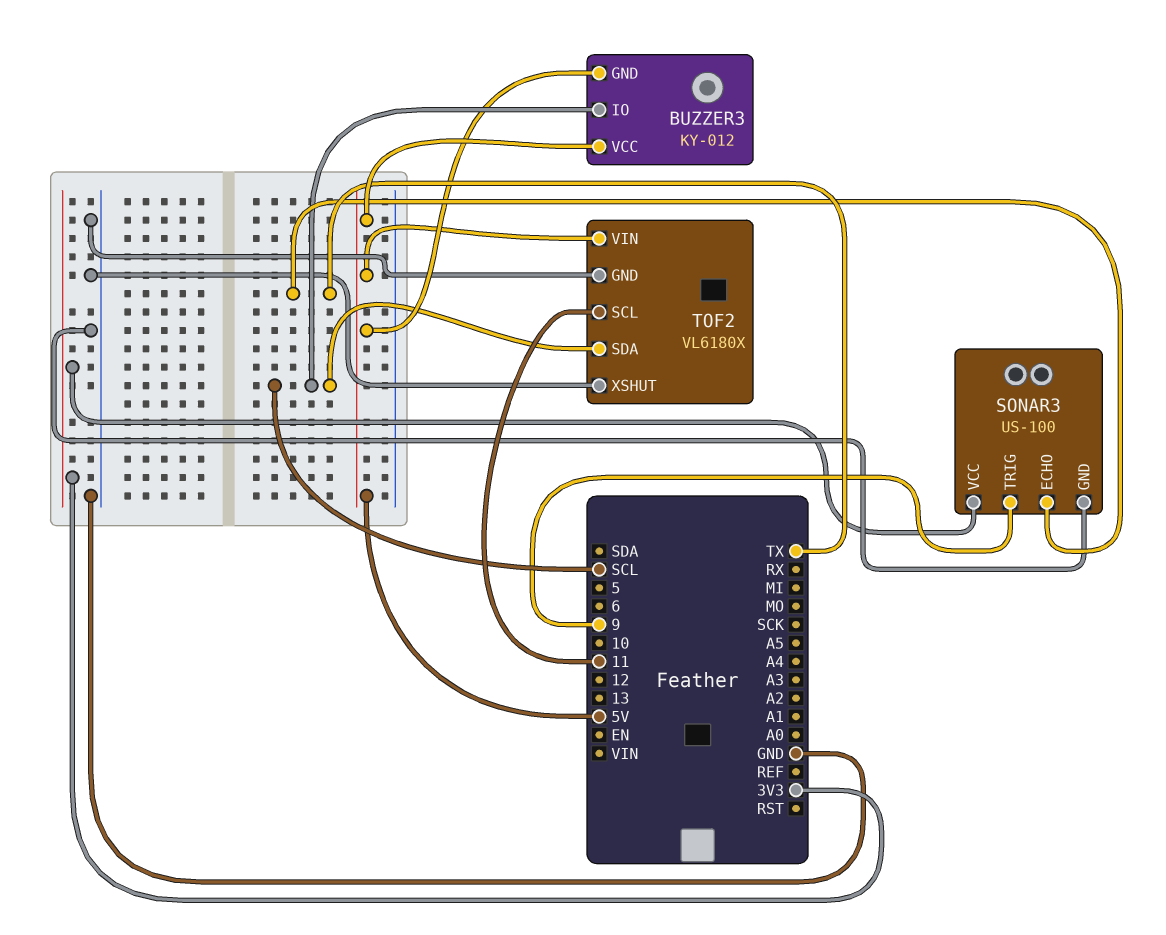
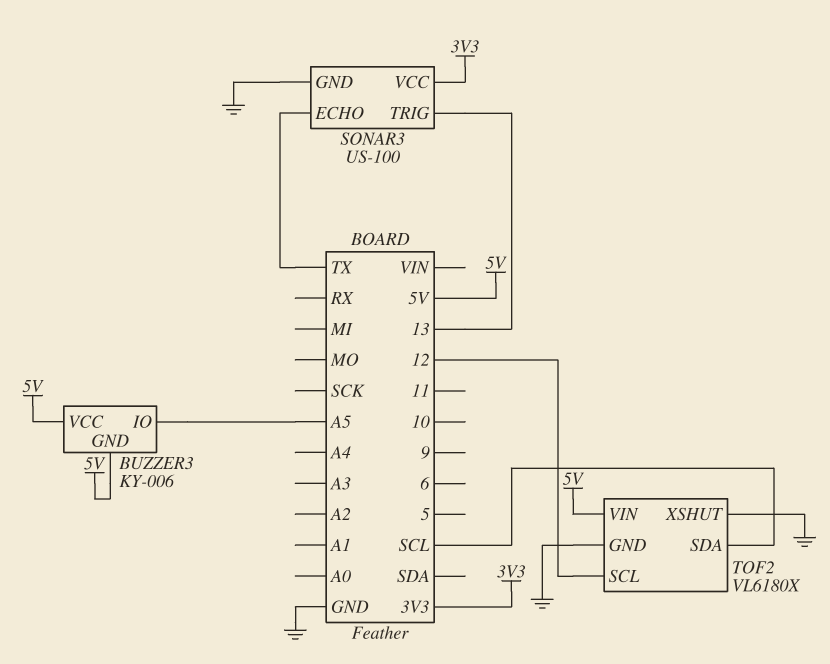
BUZZER3: KY-012 -> KY-006
BUZZER3 pin IO: SCL -> A5
SONAR3 pin TRIG: 9 -> 13
TOF2 pin SCL: 11 -> 12

